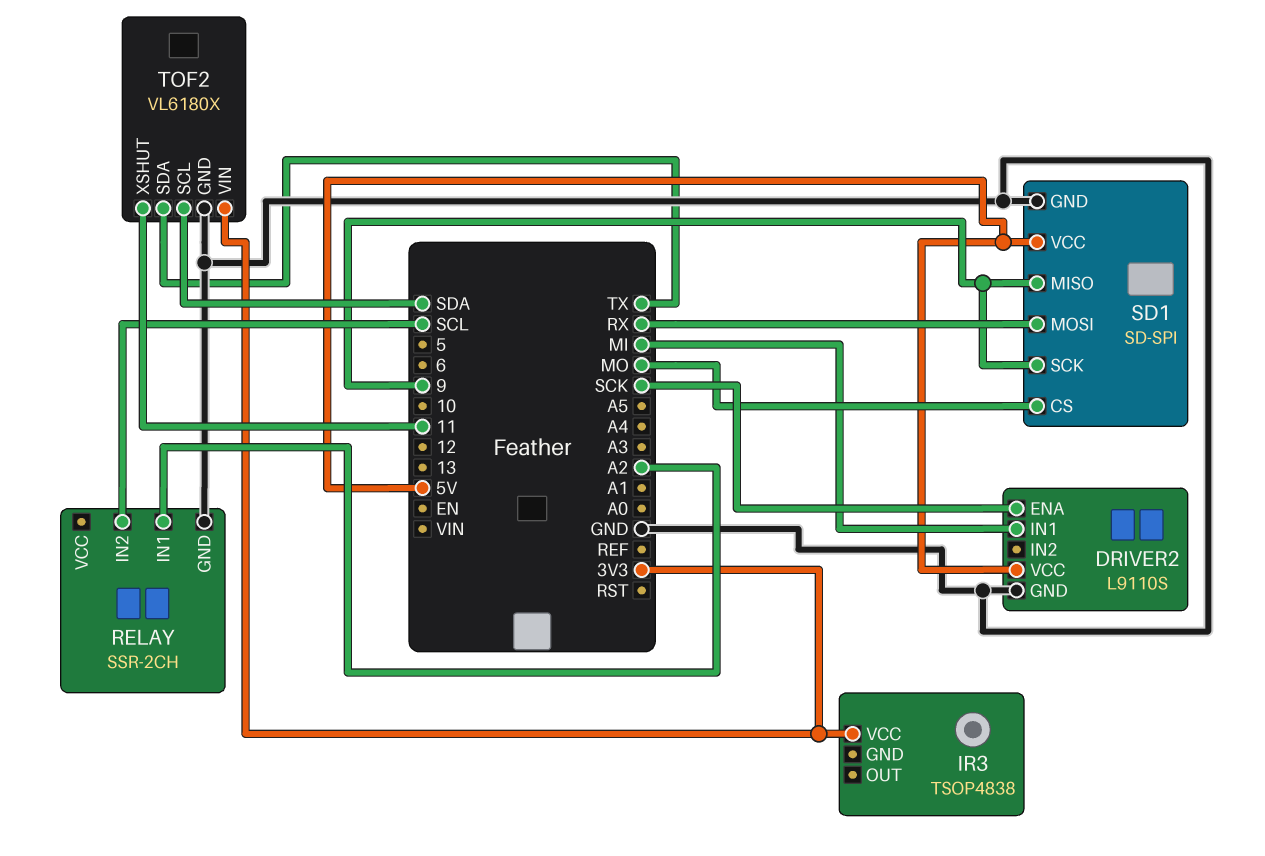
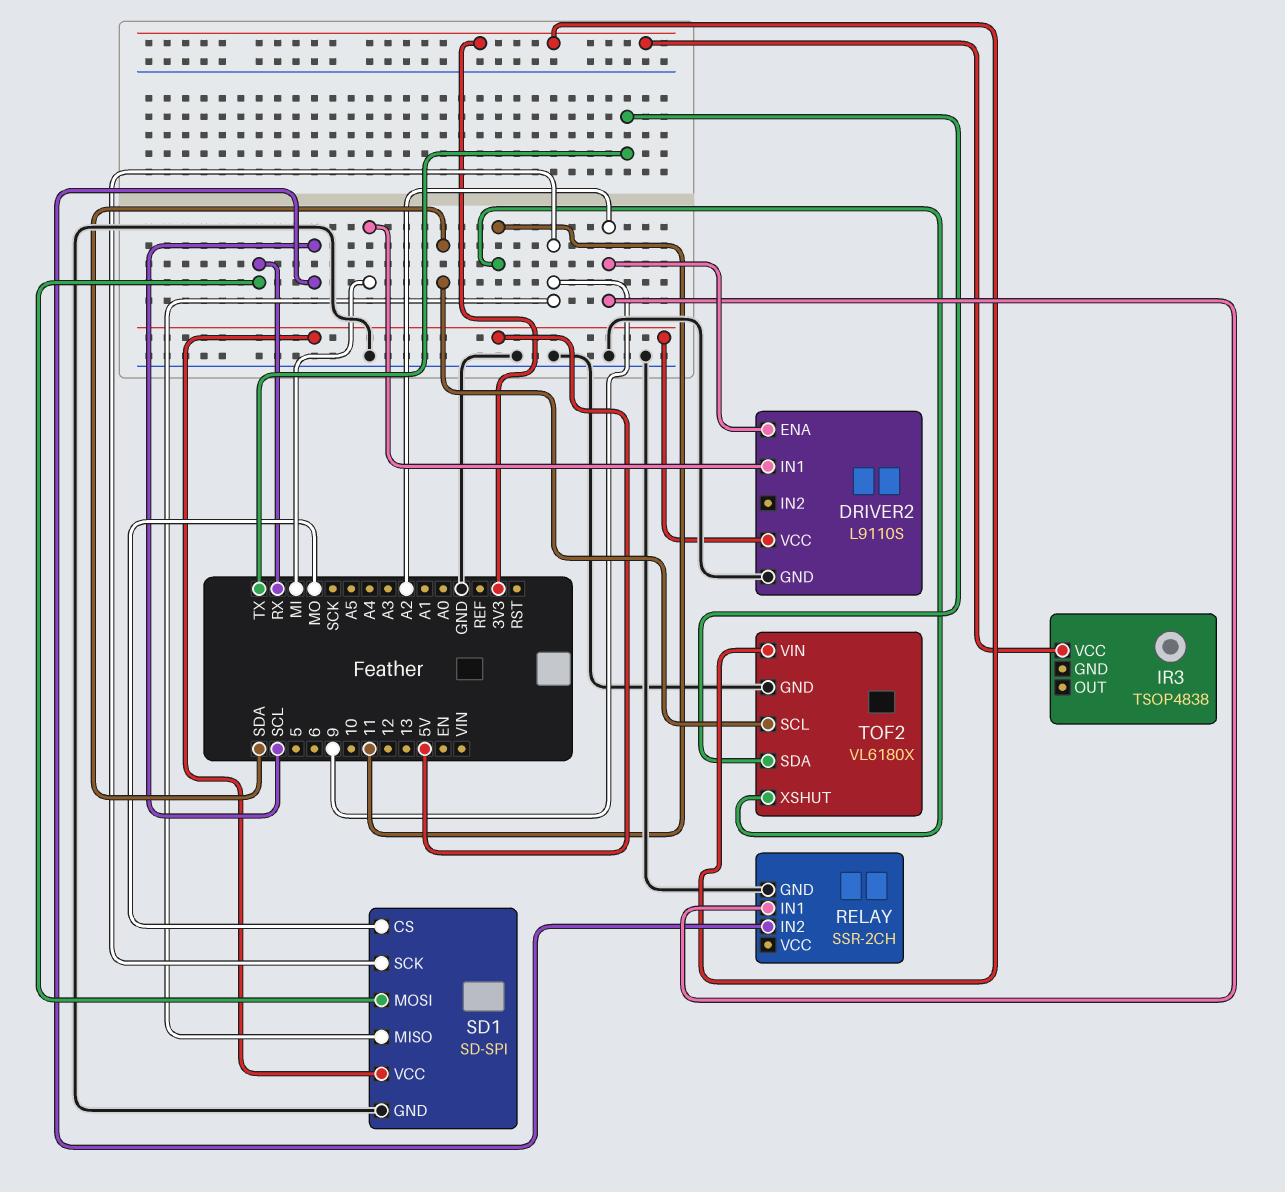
DRIVER2 pin ENA: SCK -> A2

